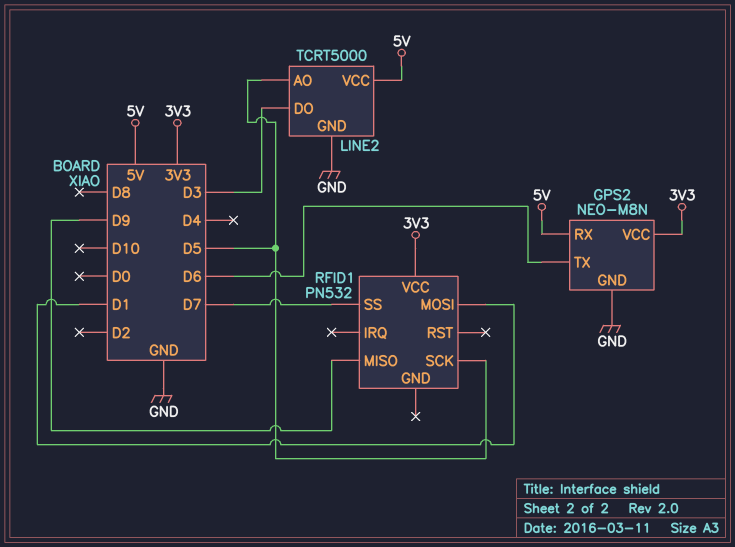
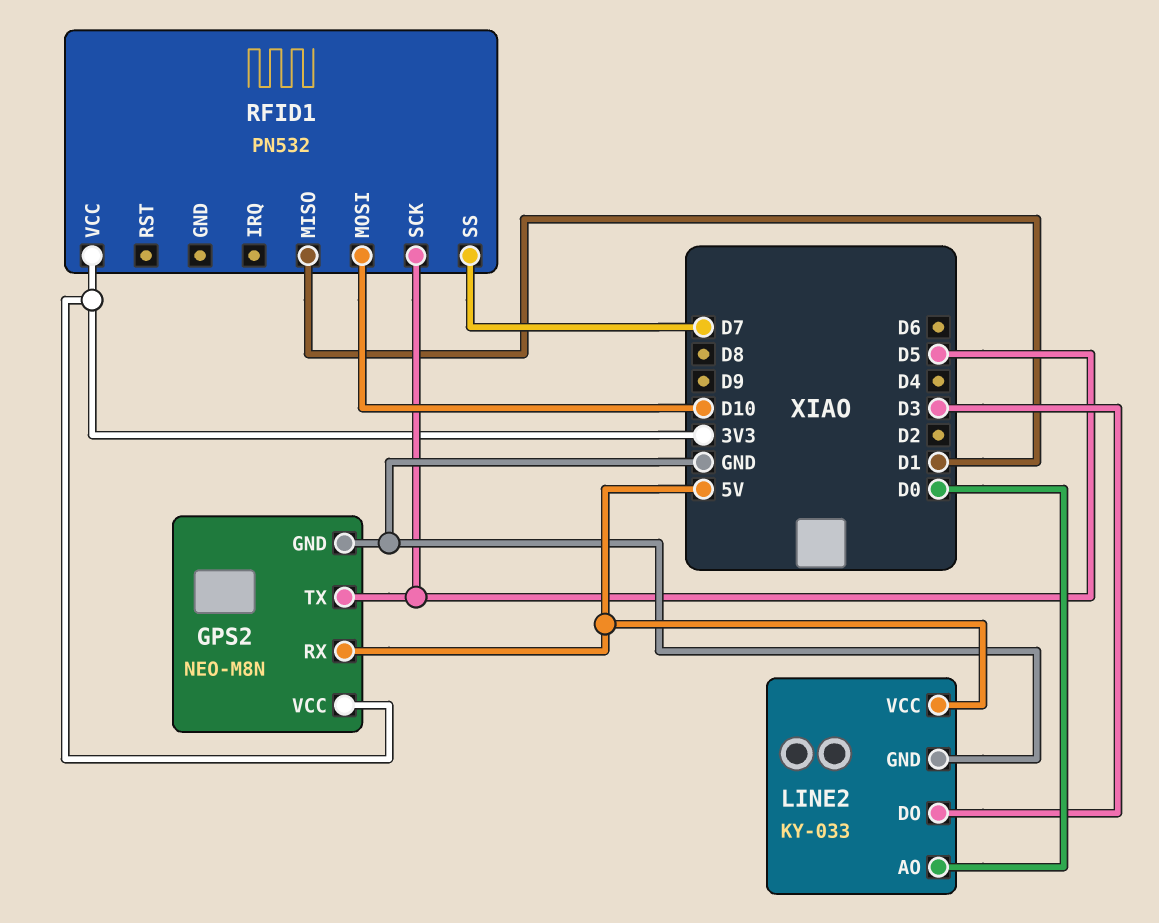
GPS2 pin TX: D6 -> D5
LINE2: TCRT5000 -> KY-033
LINE2 pin AO: D5 -> D0
RFID1 pin MISO: D9 -> D1
RFID1 pin MOSI: D1 -> D10

